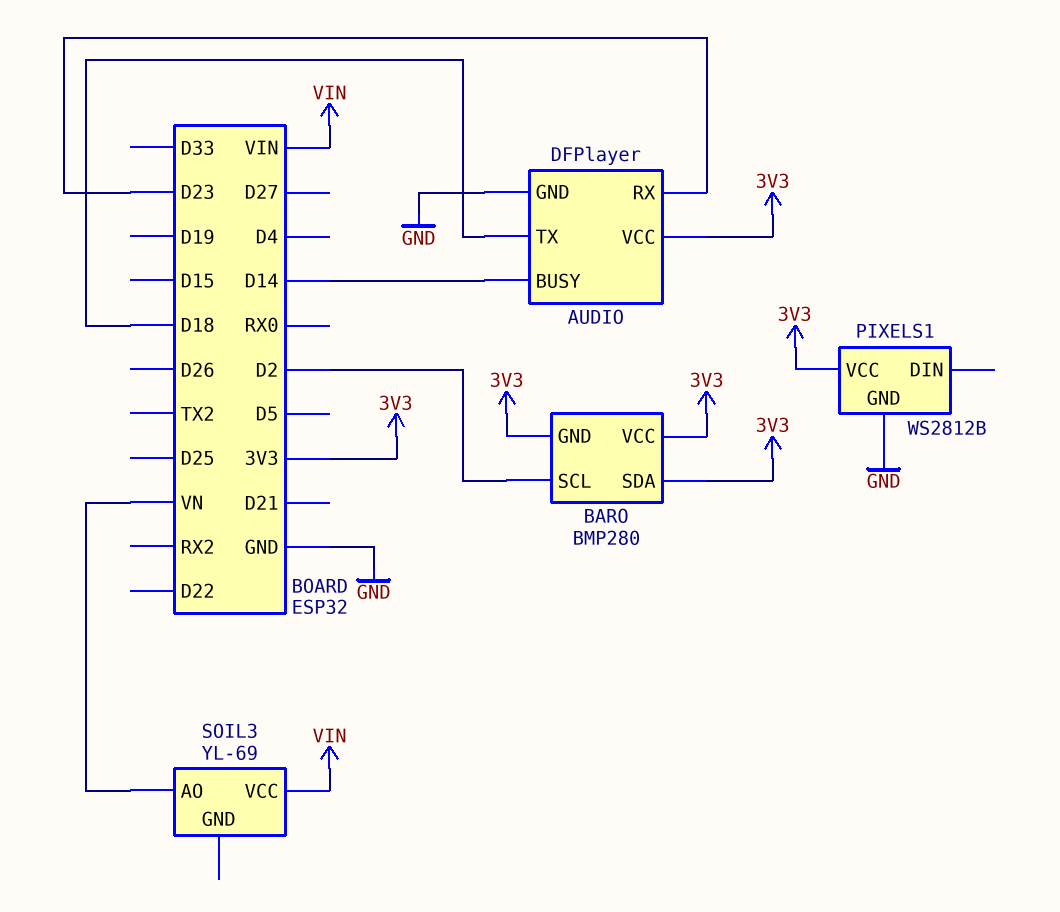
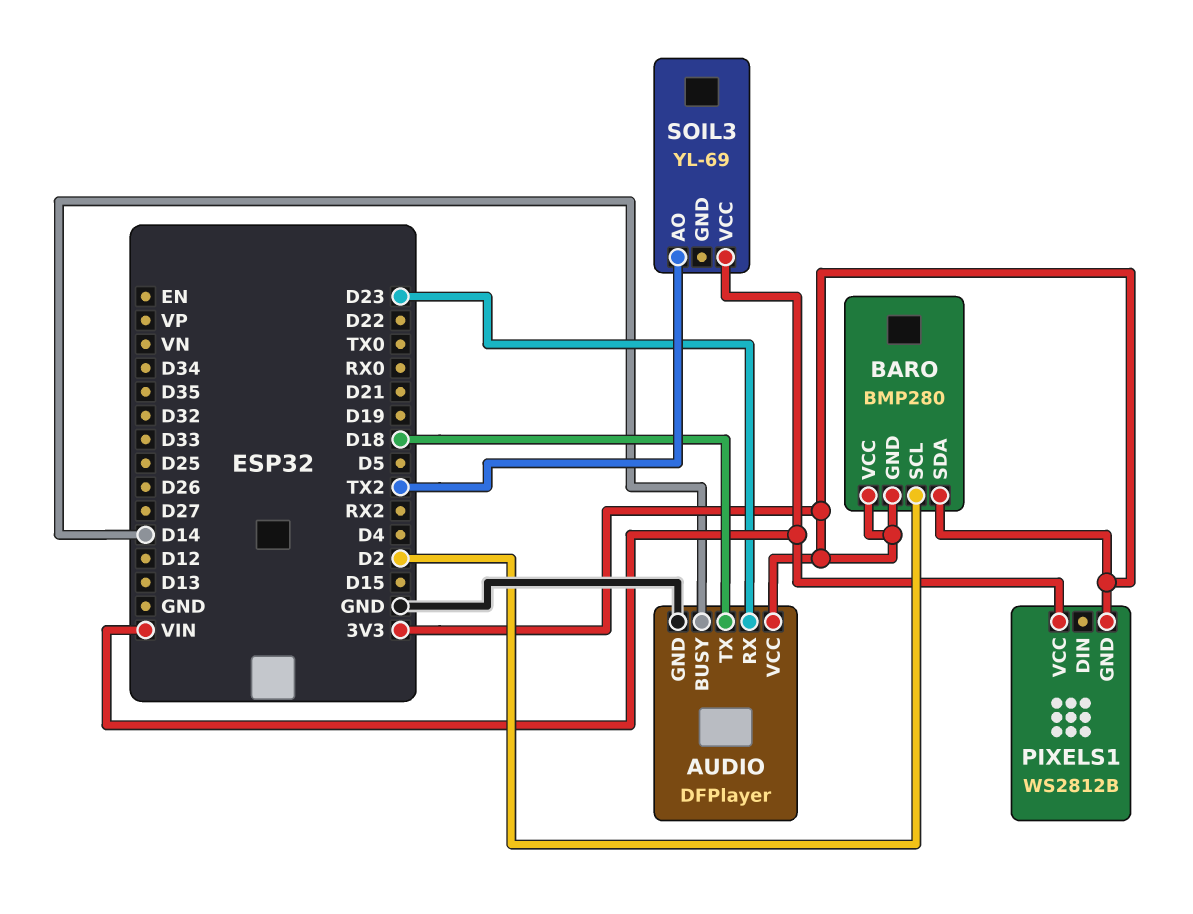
PIXELS1 pin GND: GND -> 3V3
PIXELS1 pin VCC: 3V3 -> VIN
SOIL3 pin AO: VN -> TX2

